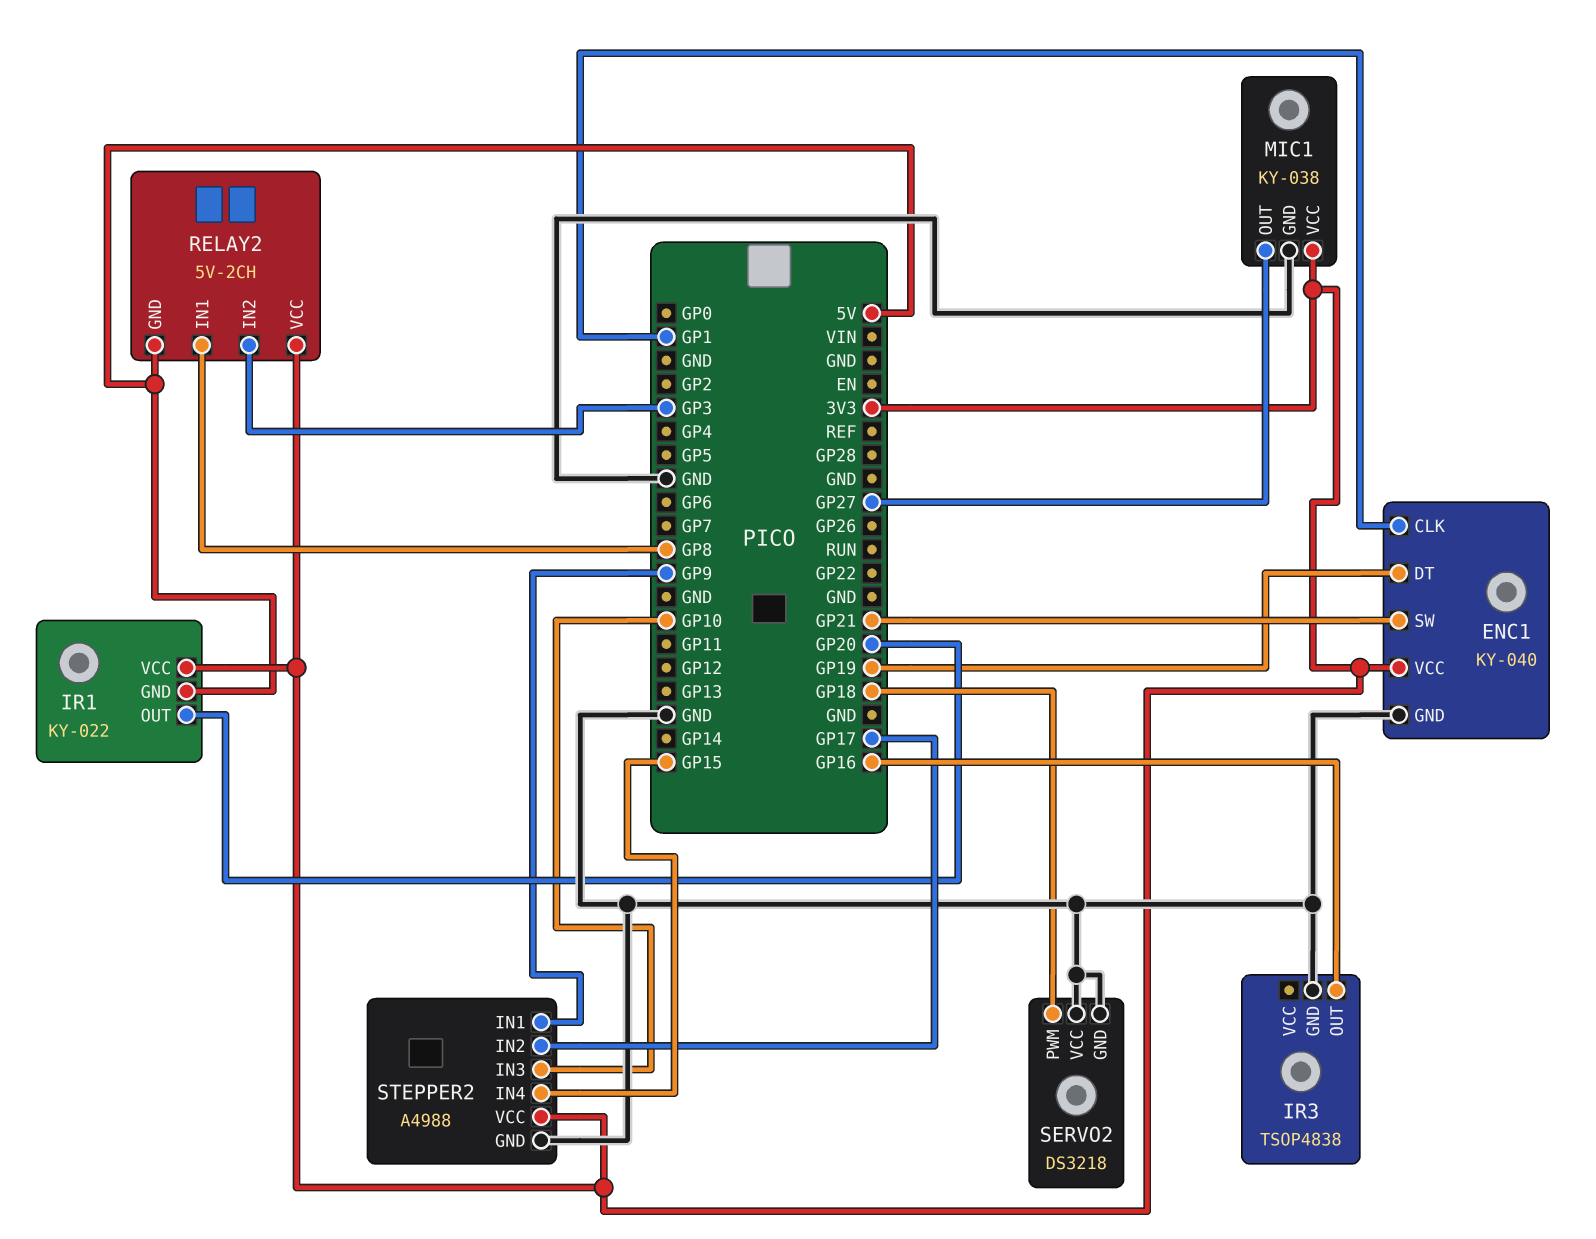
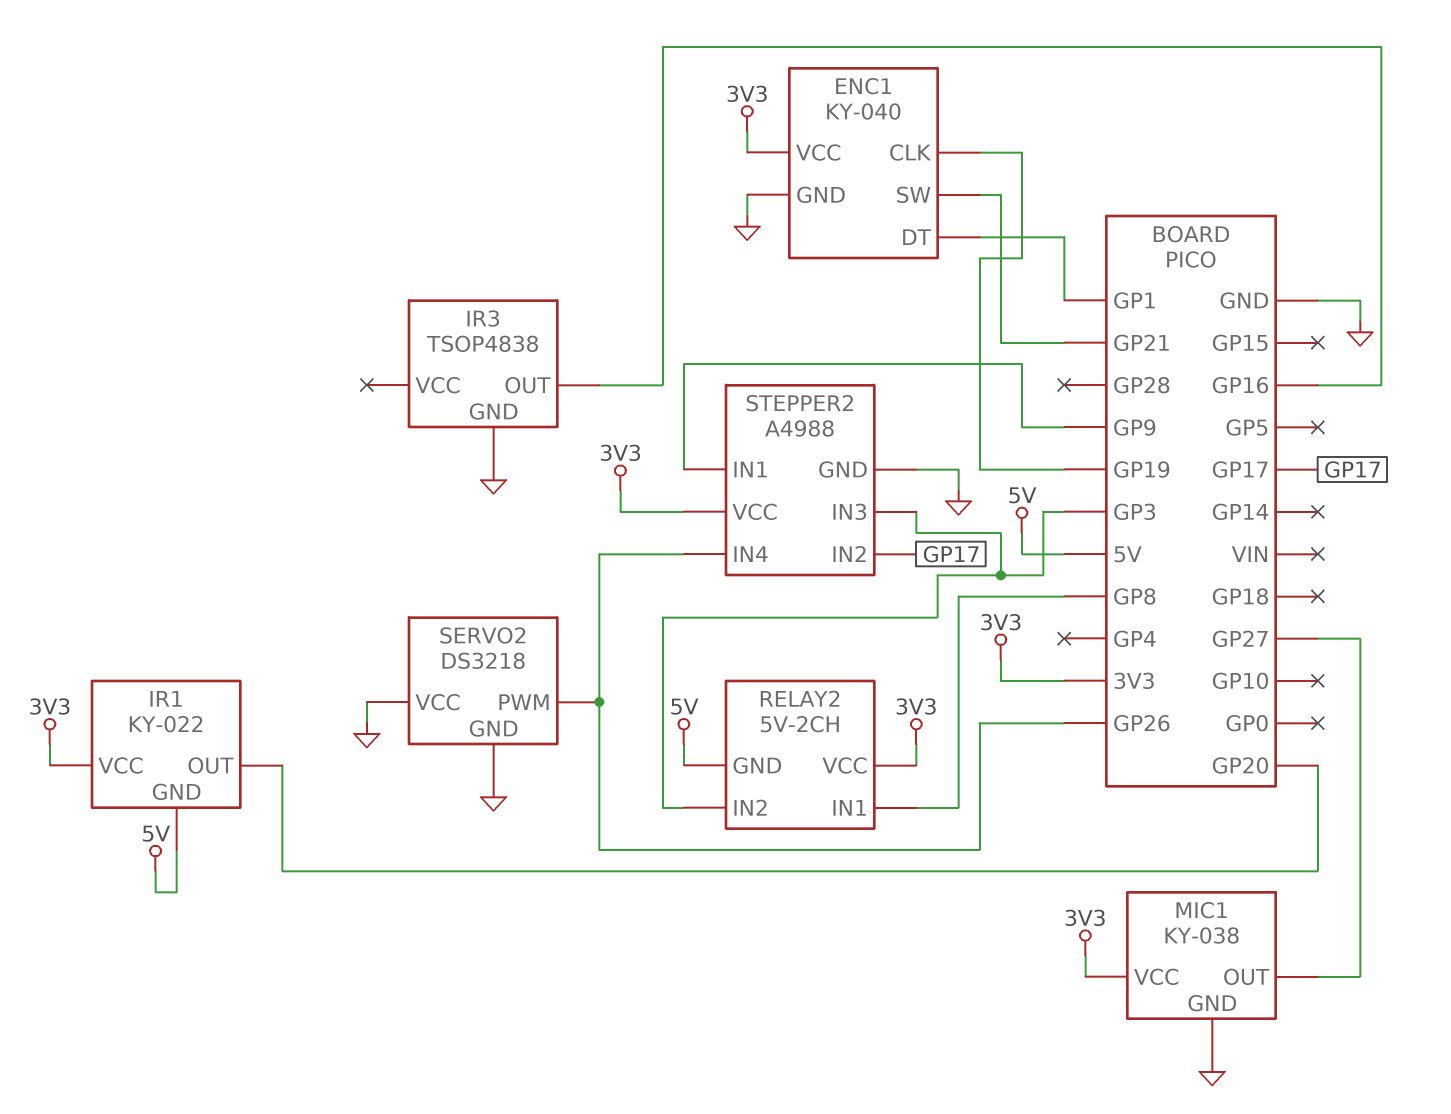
ENC1 pin CLK: GP1 -> GP19
ENC1 pin DT: GP19 -> GP1
SERVO2 pin PWM: GP18 -> GP26
STEPPER2 pin IN3: GP10 -> GP3
STEPPER2 pin IN4: GP15 -> GP26

